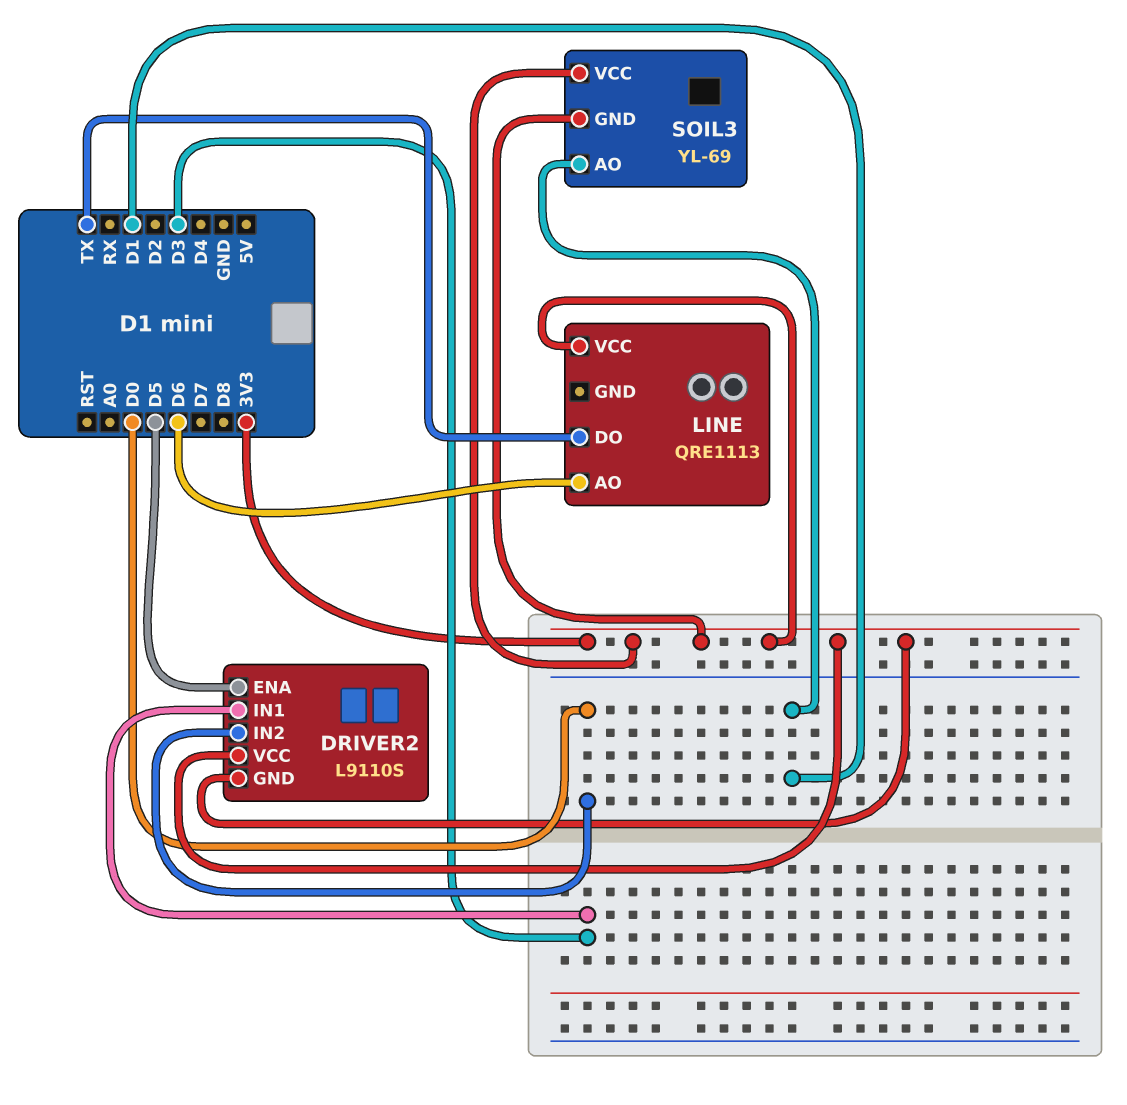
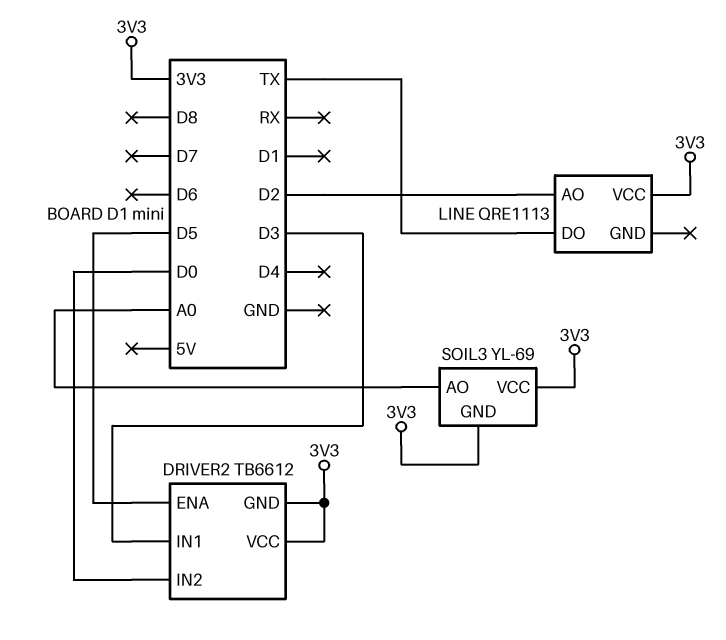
DRIVER2: L9110S -> TB6612
LINE pin AO: D6 -> D2
SOIL3 pin AO: D1 -> A0

